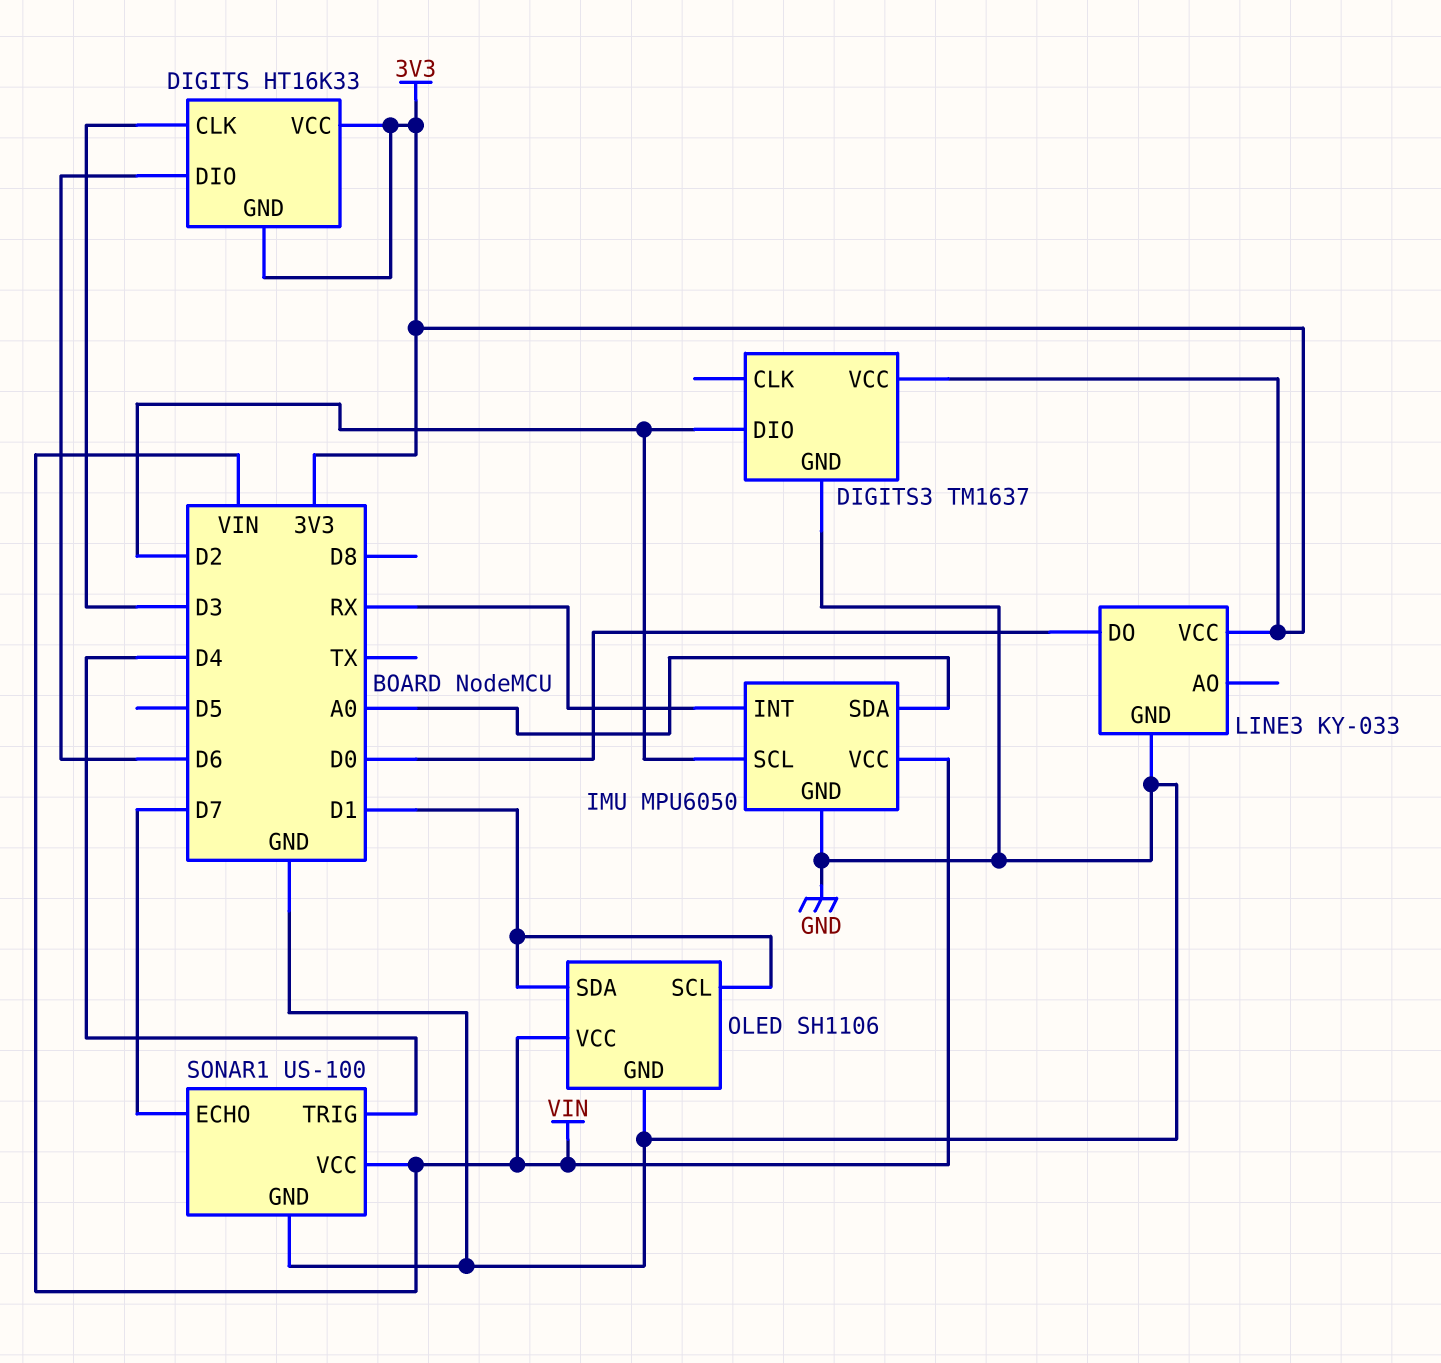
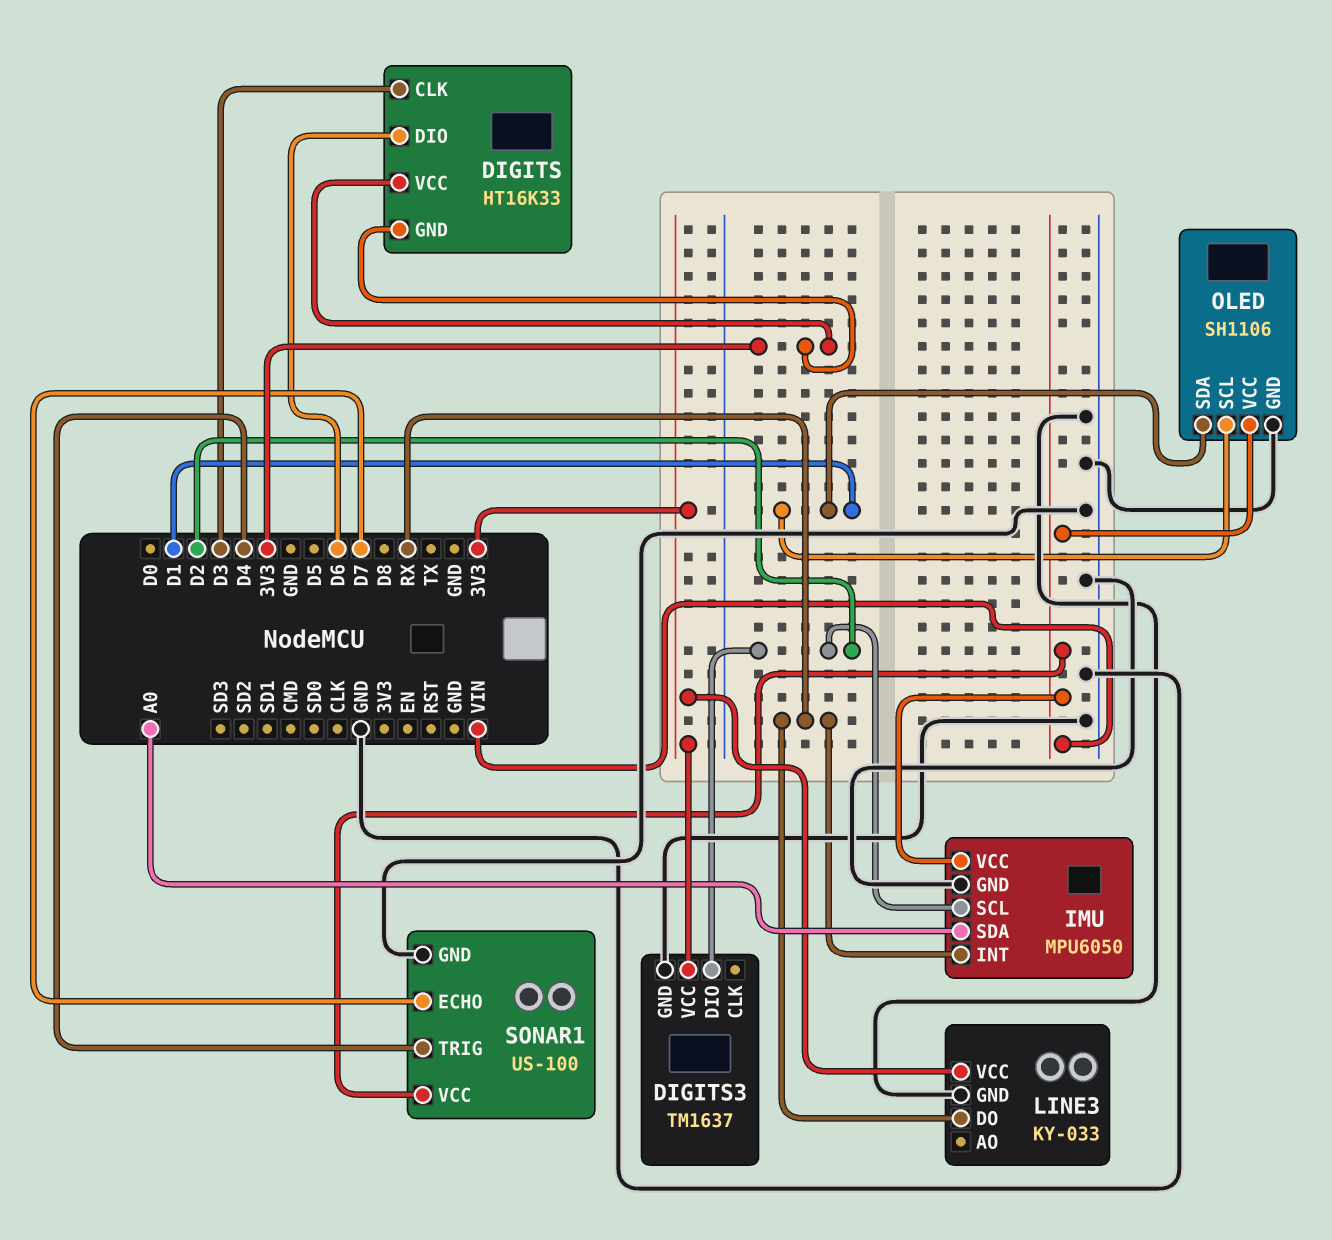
LINE3 pin DO: D0 -> RX

